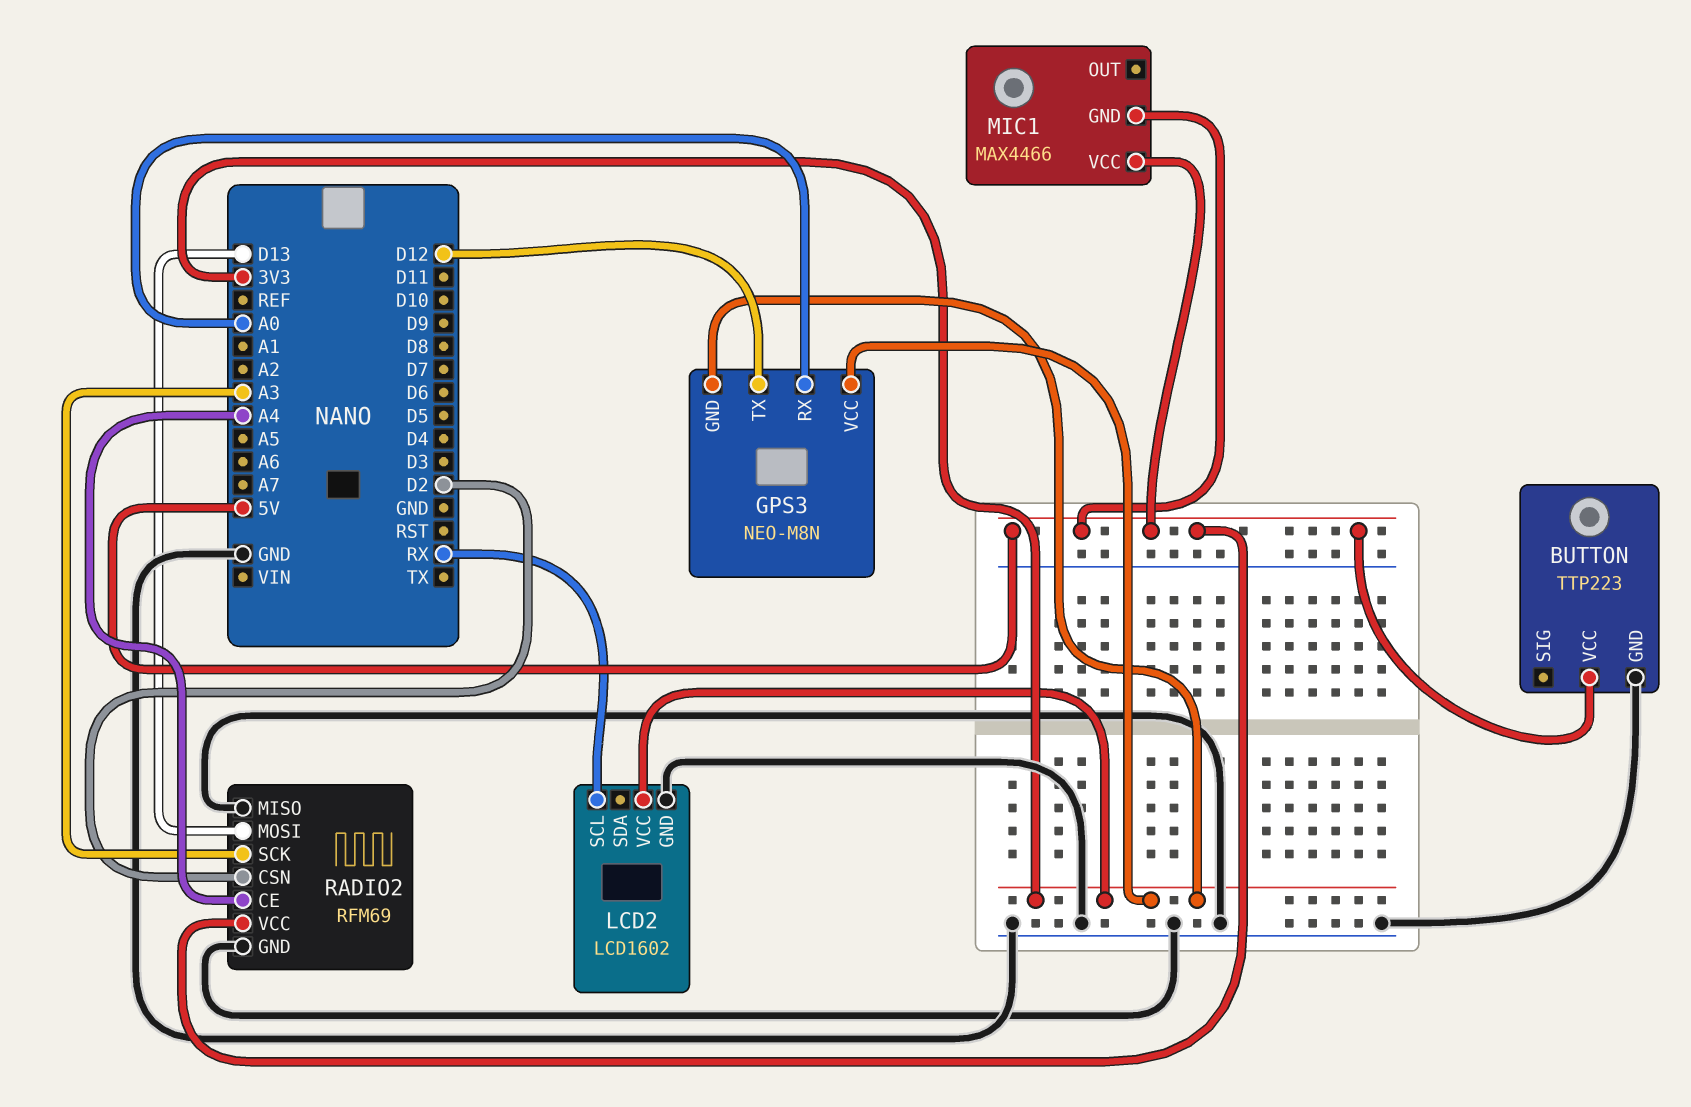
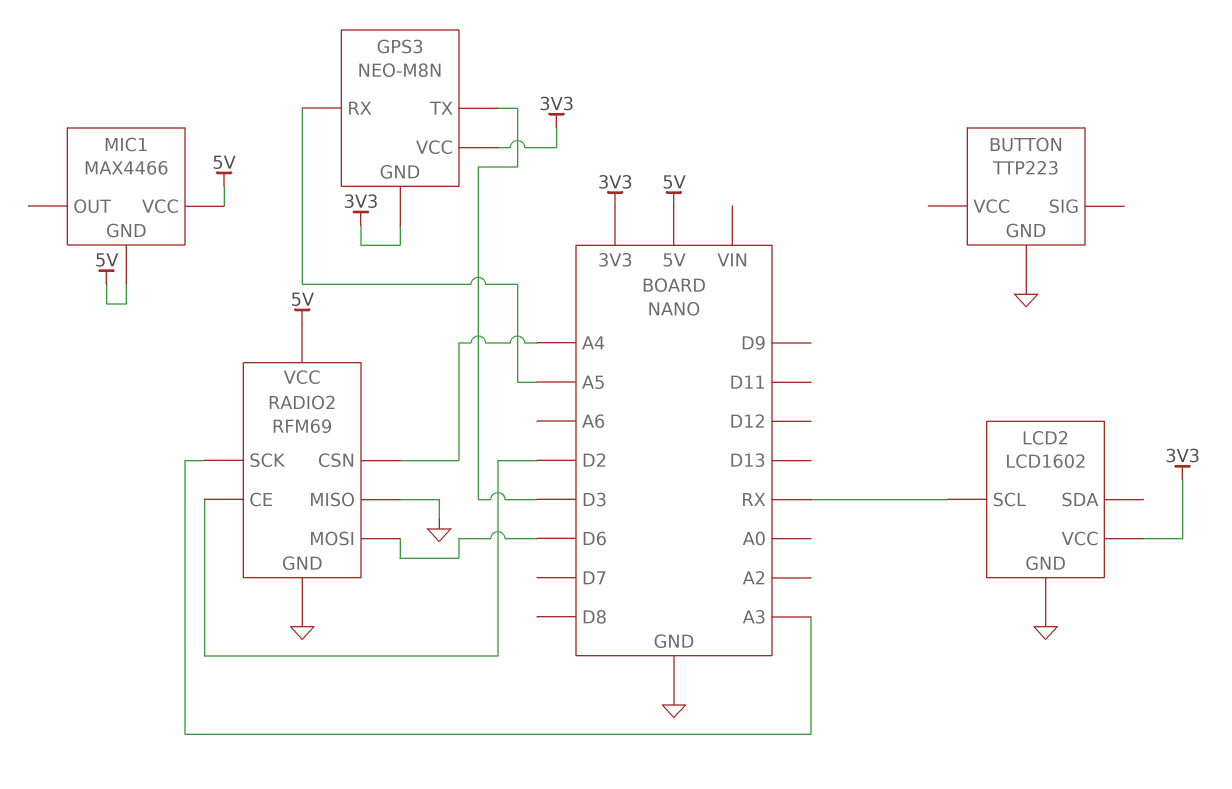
BUTTON pin VCC: 5V -> none
GPS3 pin RX: A0 -> A5
GPS3 pin TX: D12 -> D3
RADIO2 pin CE: A4 -> D2
RADIO2 pin CSN: D2 -> A4
RADIO2 pin MOSI: D13 -> D6

